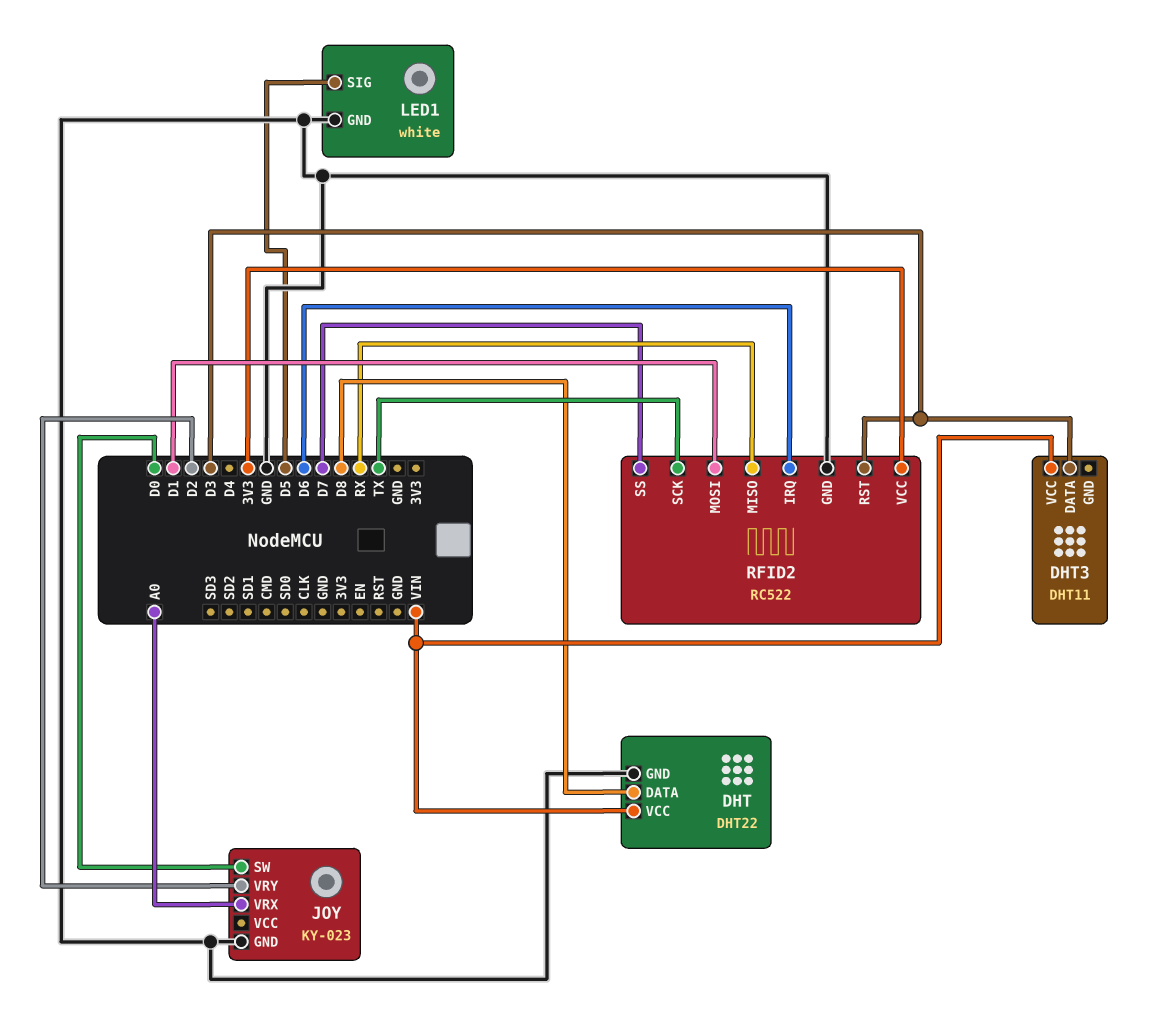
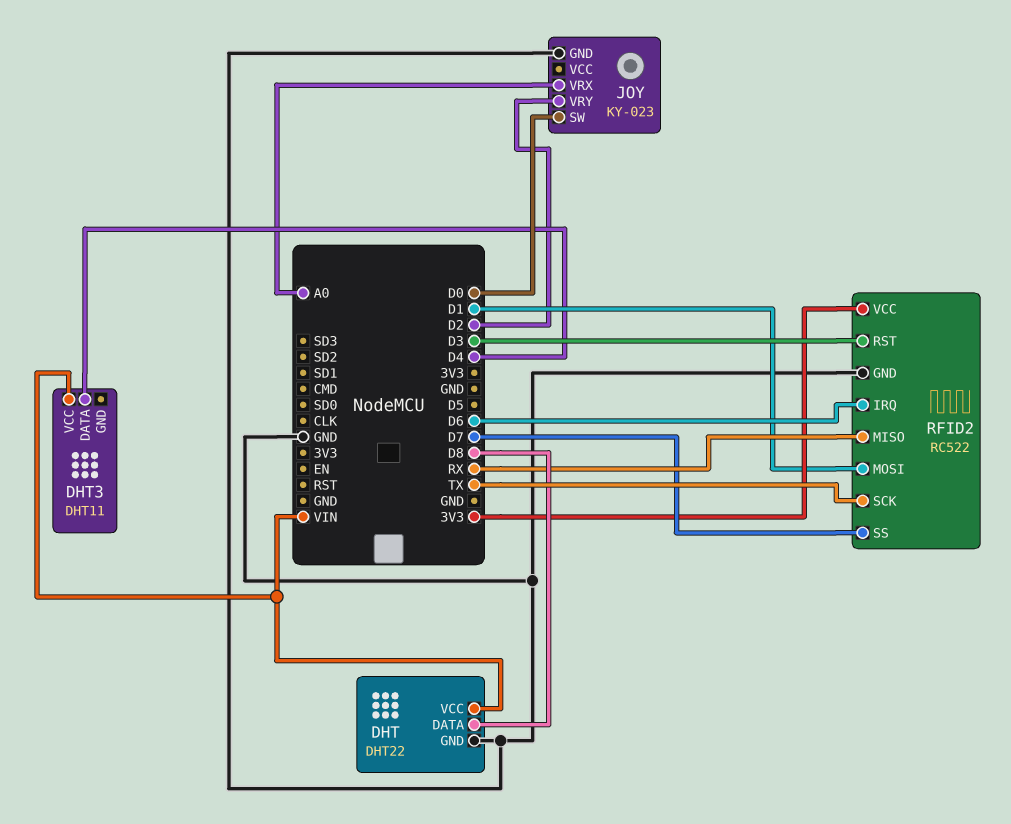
DHT3 pin DATA: D3 -> D4
LED1: white -> none
LED1 pin GND: GND -> none
LED1 pin SIG: D5 -> none

